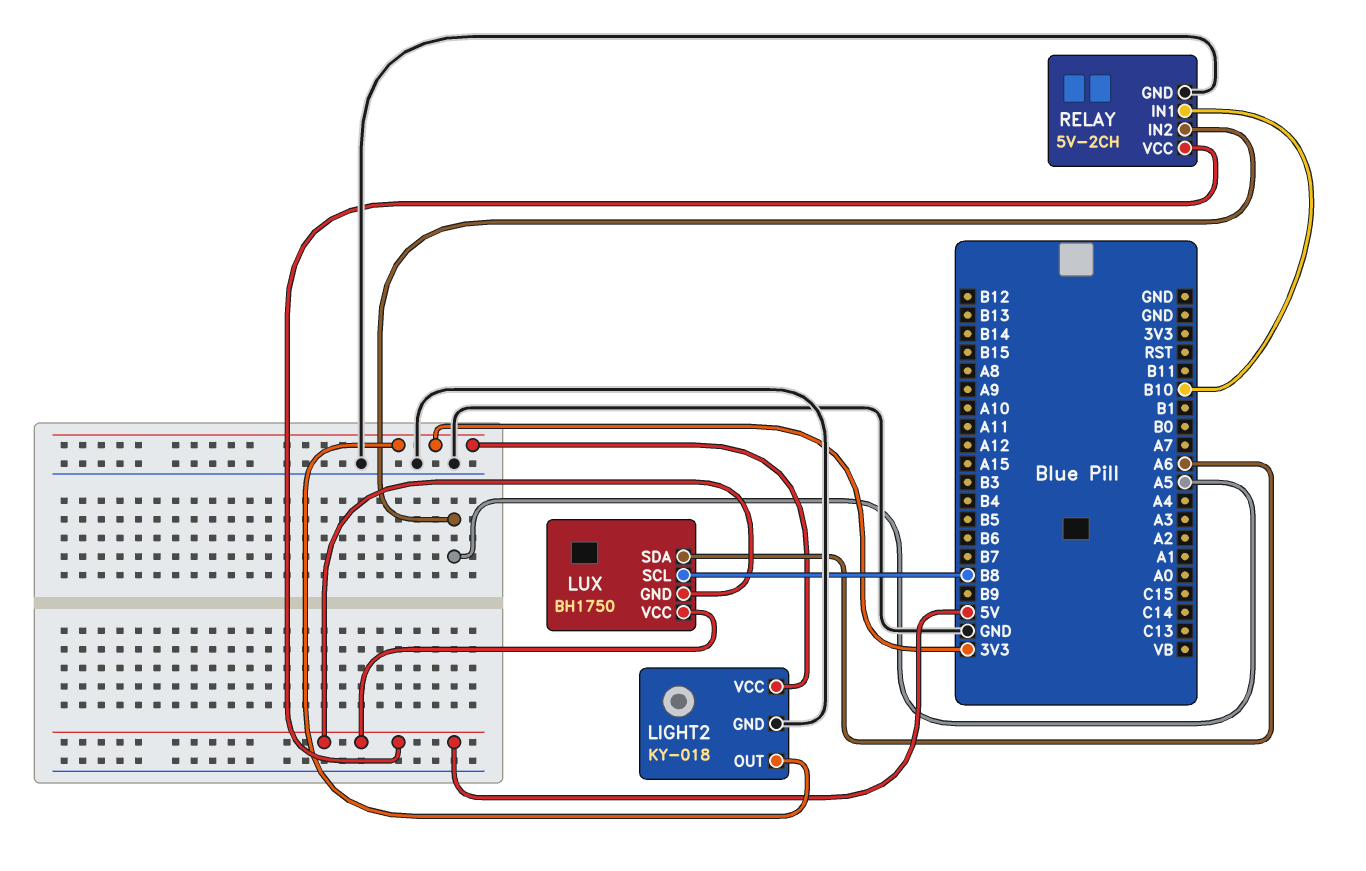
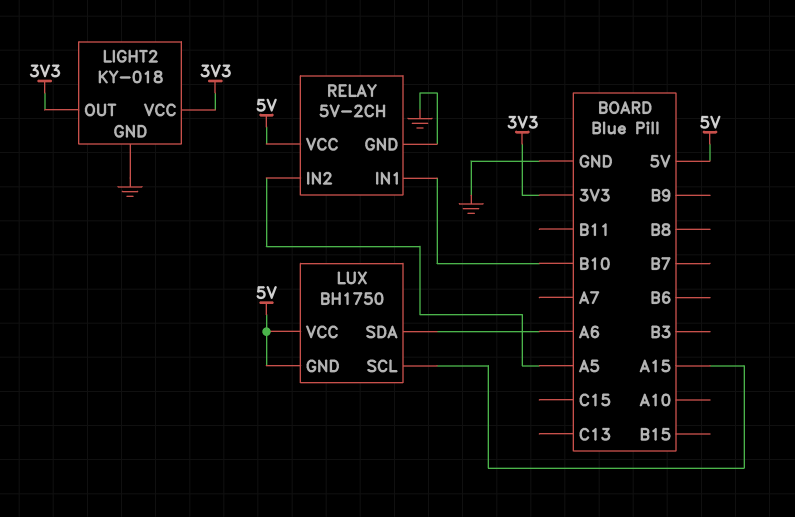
LUX pin SCL: B8 -> A15

